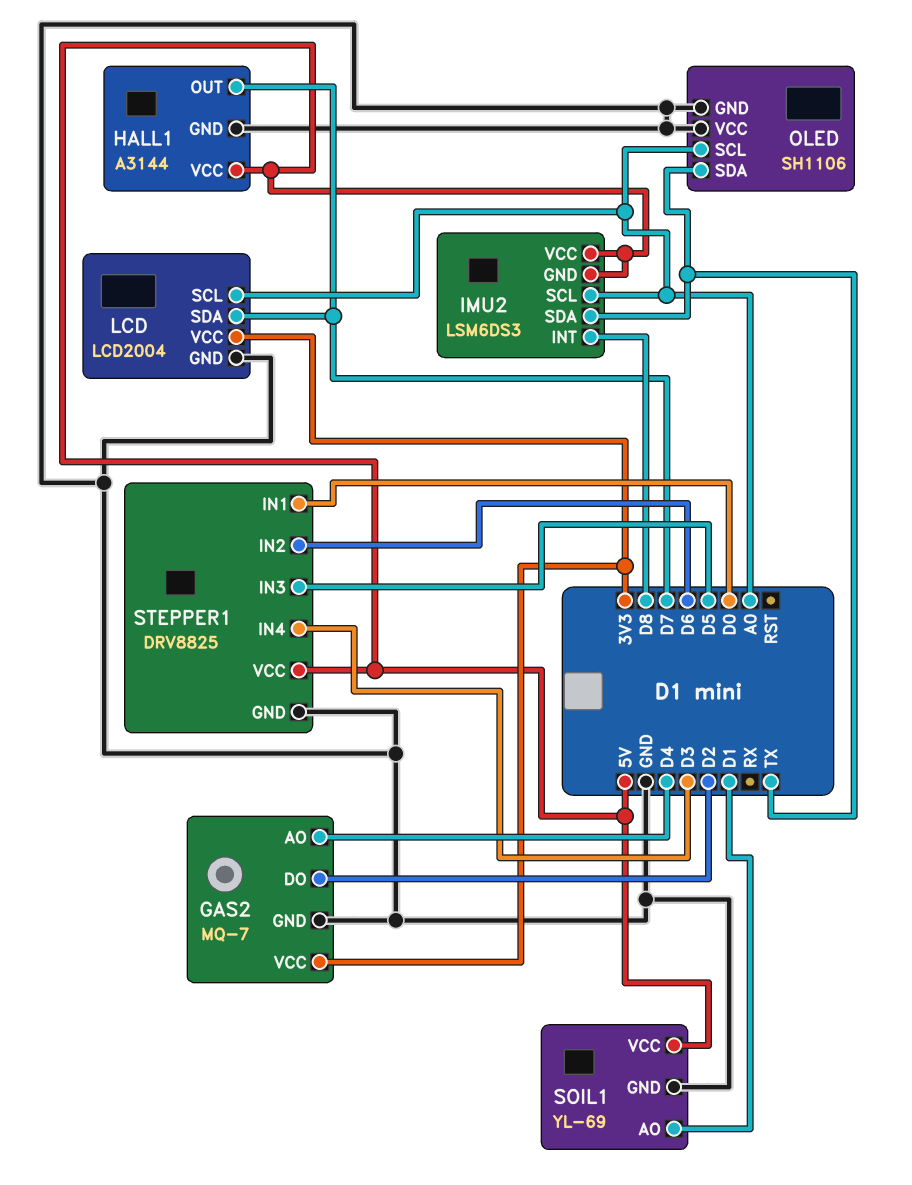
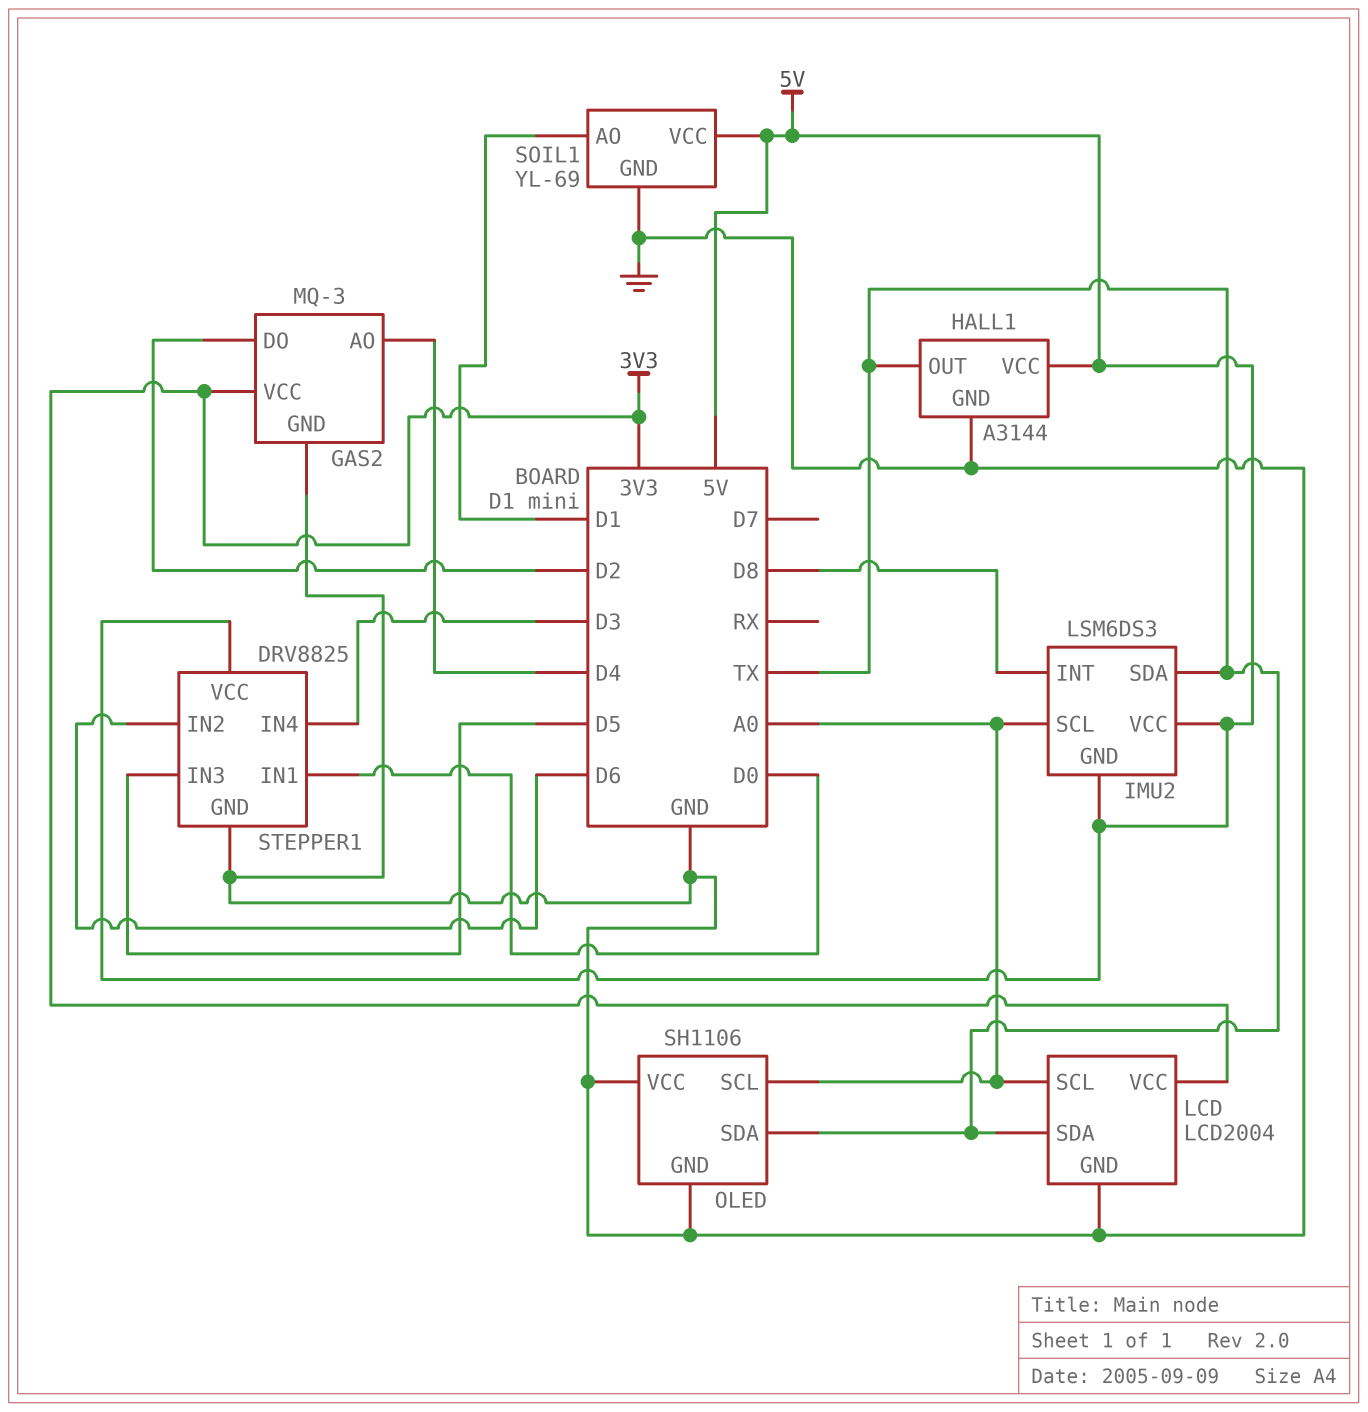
GAS2: MQ-7 -> MQ-3
HALL1 pin OUT: D7 -> TX
LCD pin SDA: D7 -> TX

